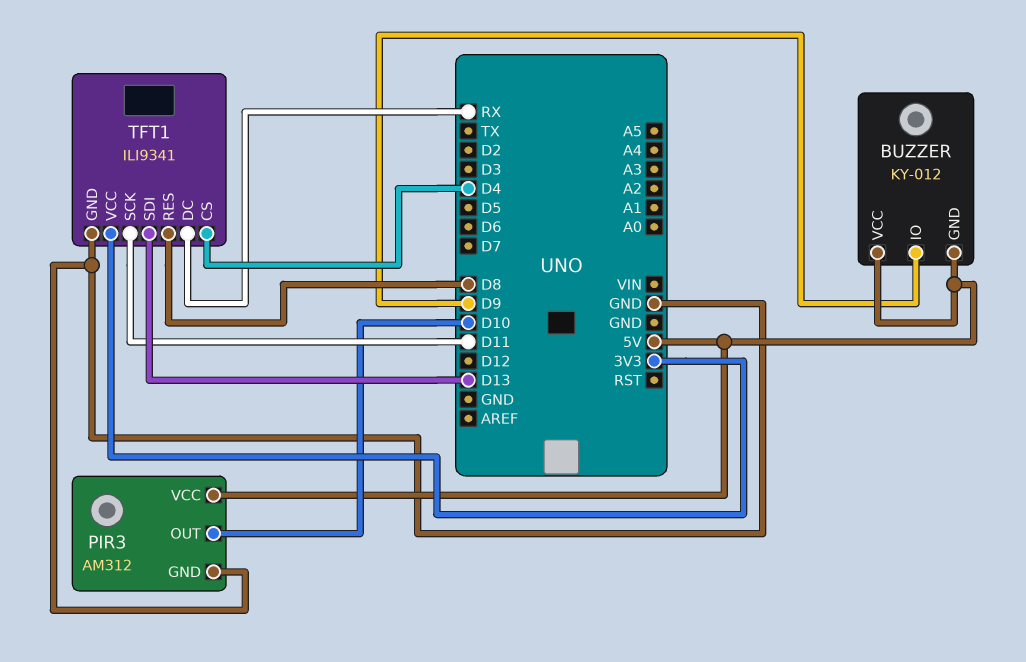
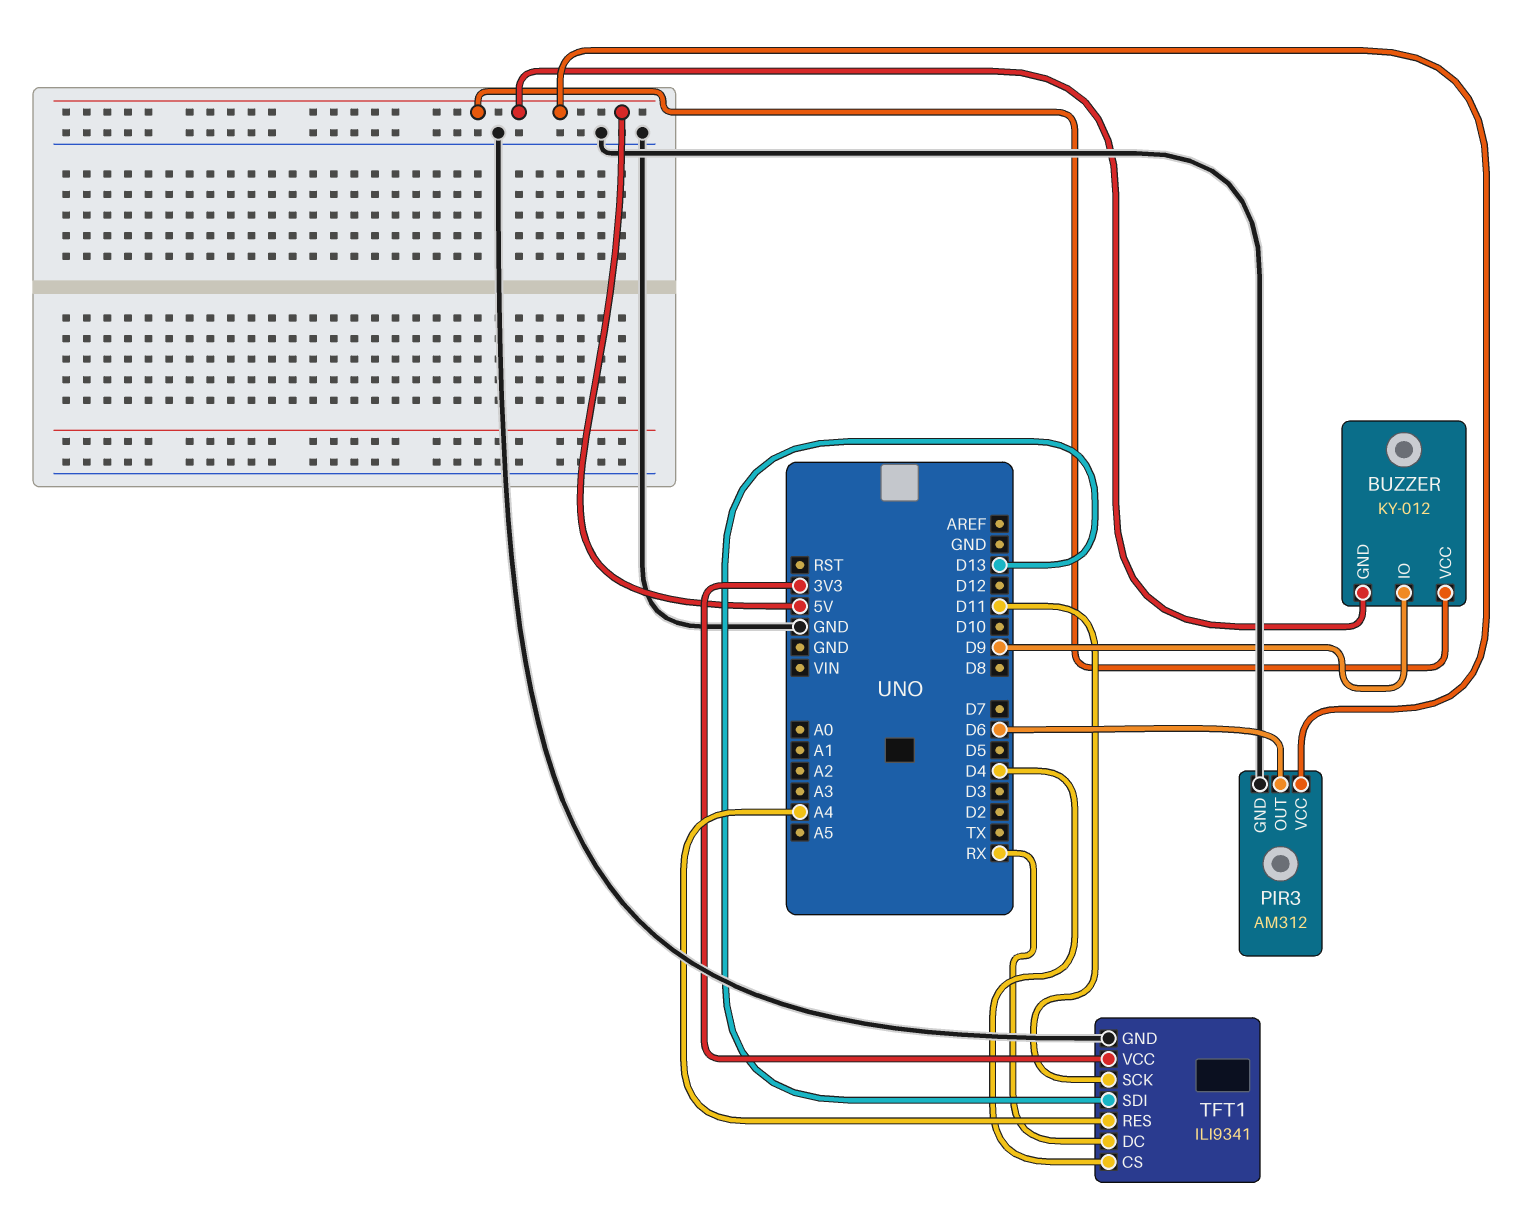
PIR3 pin OUT: D10 -> D6
TFT1 pin RES: D8 -> A4

